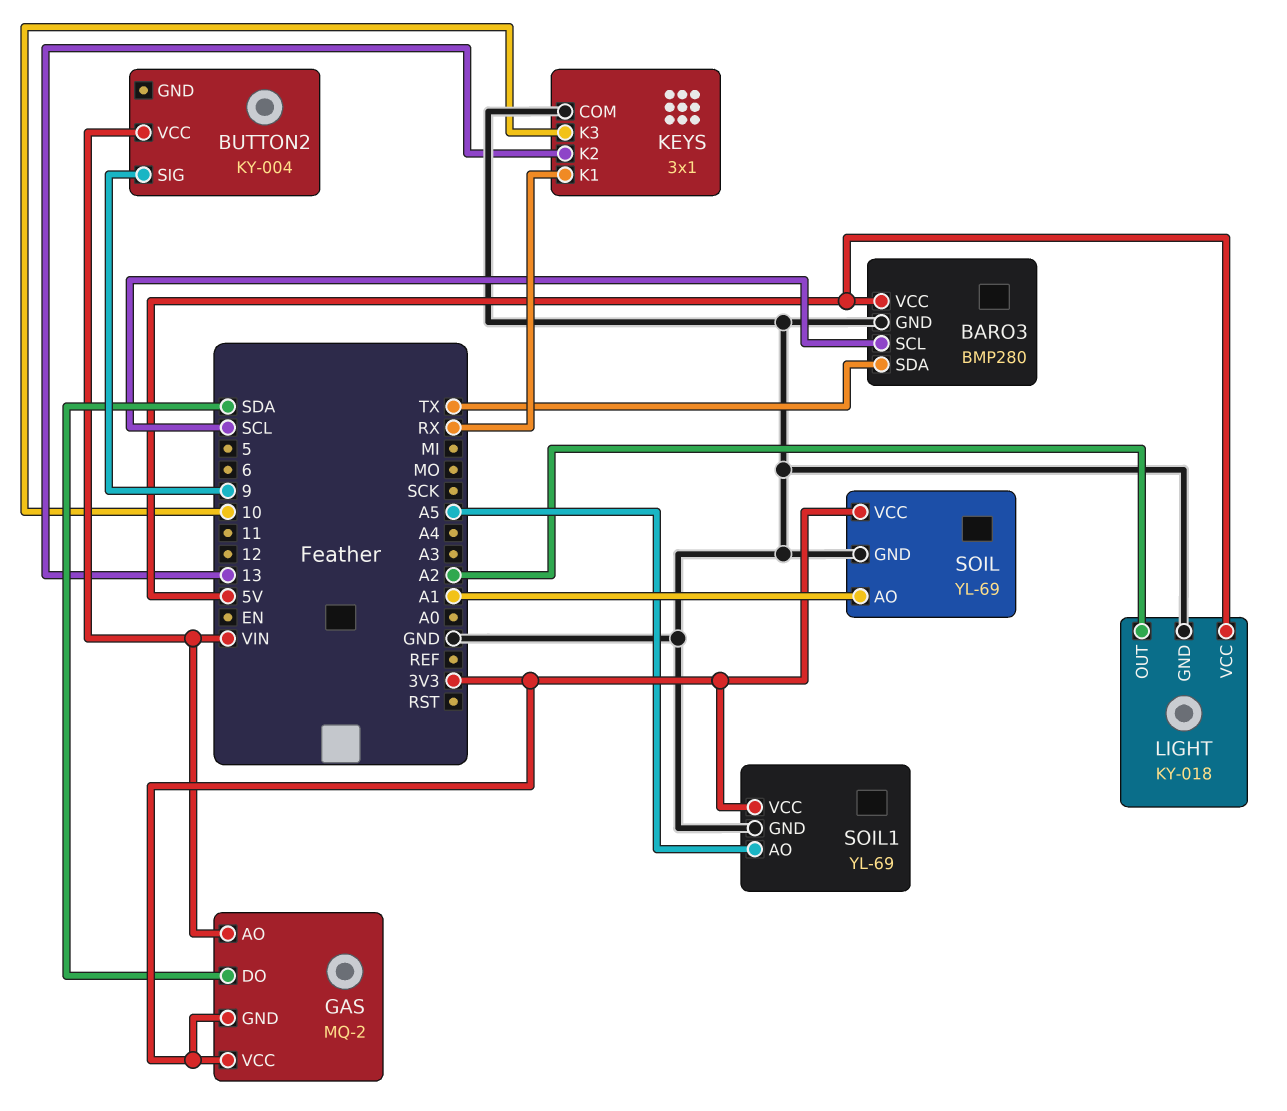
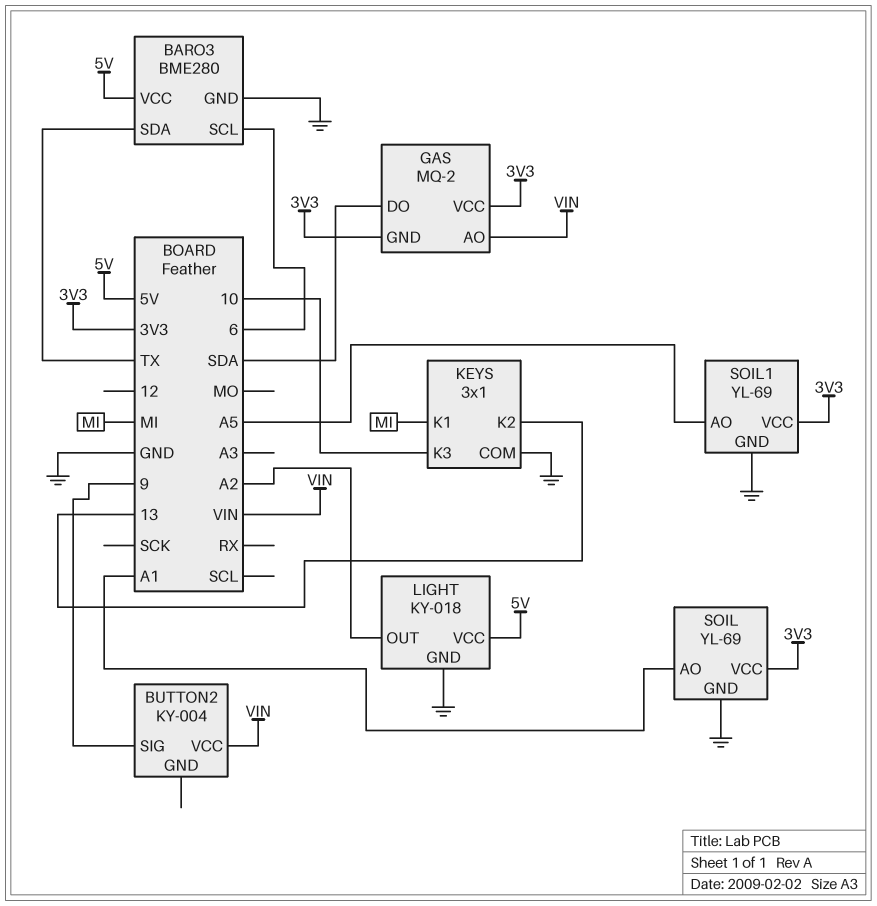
BARO3: BMP280 -> BME280
BARO3 pin SCL: SCL -> 6
KEYS pin K1: RX -> MI

